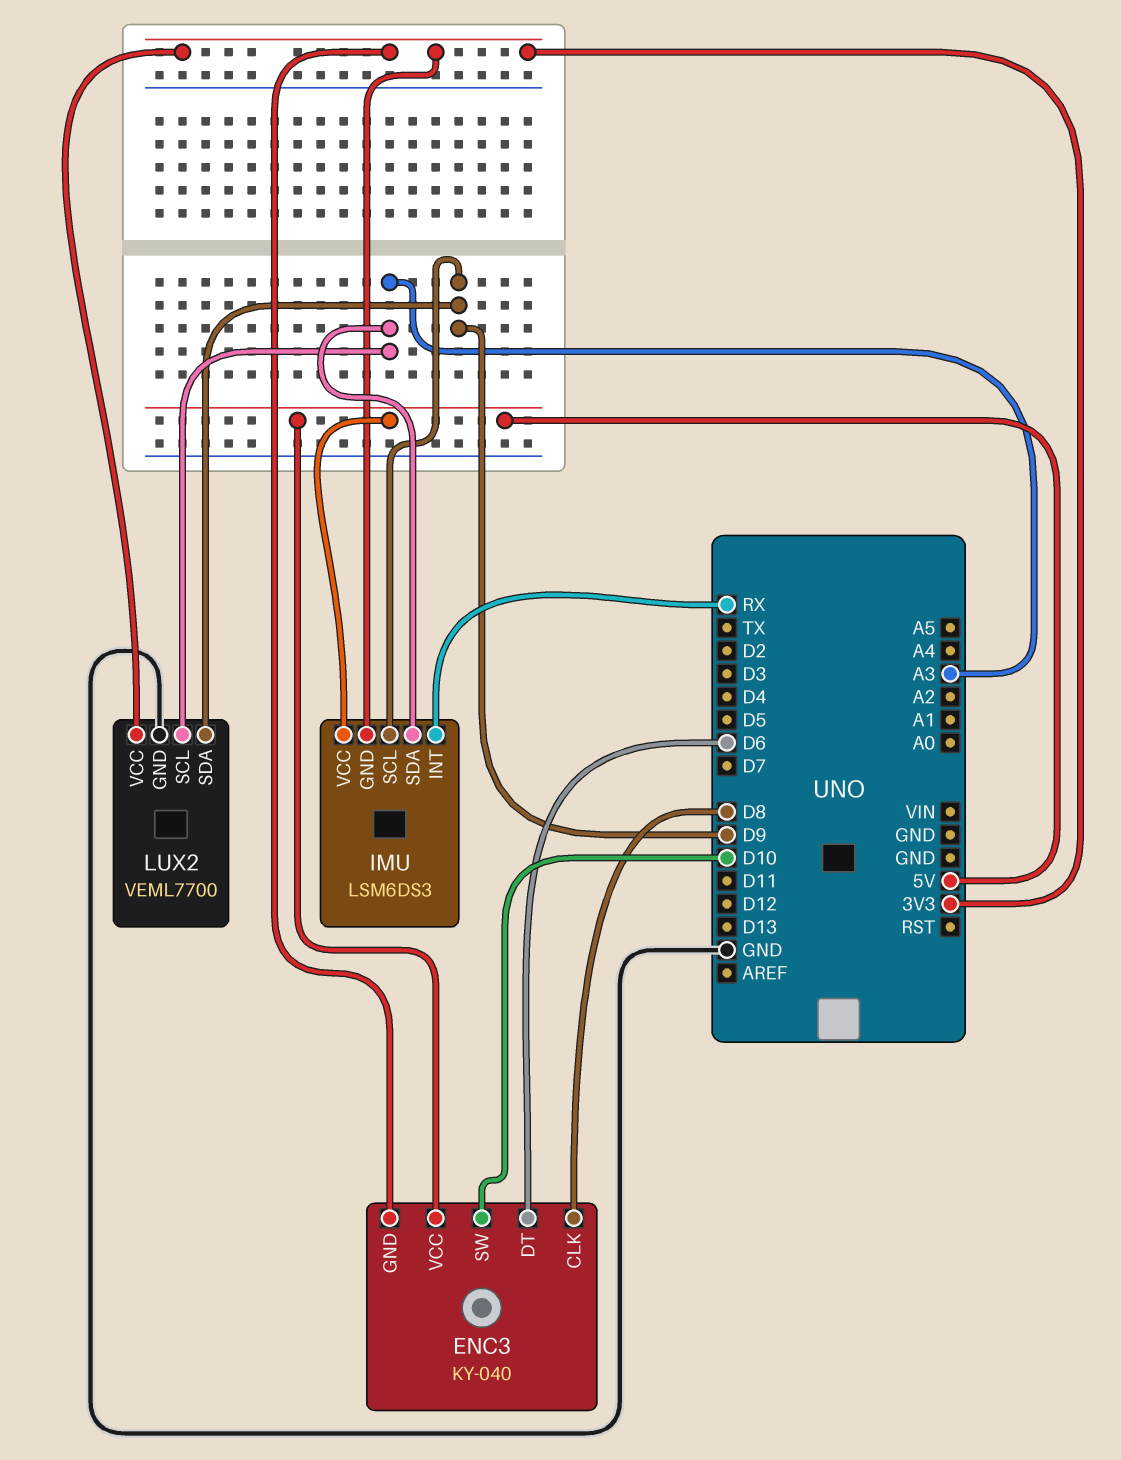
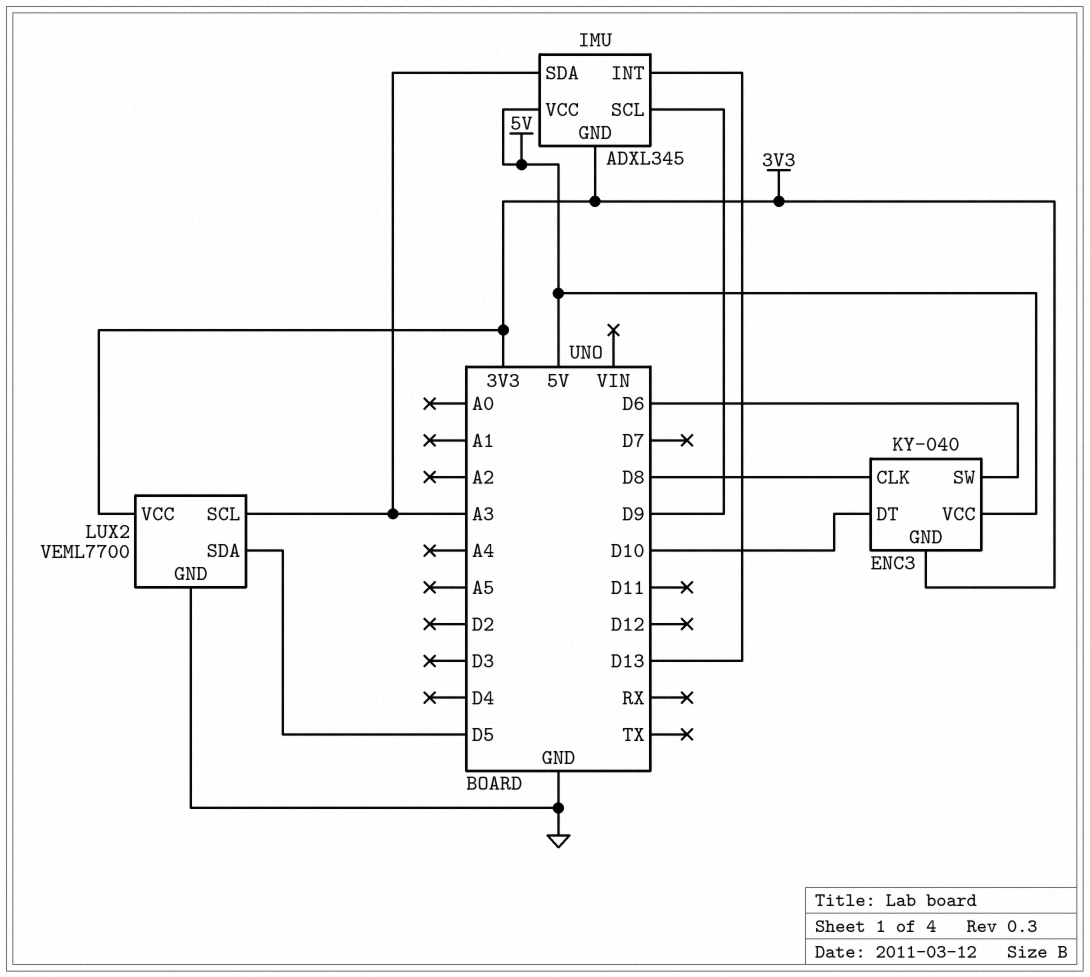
ENC3 pin DT: D6 -> D10
ENC3 pin SW: D10 -> D6
IMU: LSM6DS3 -> ADXL345
IMU pin INT: RX -> D13
LUX2 pin SDA: D9 -> D5

